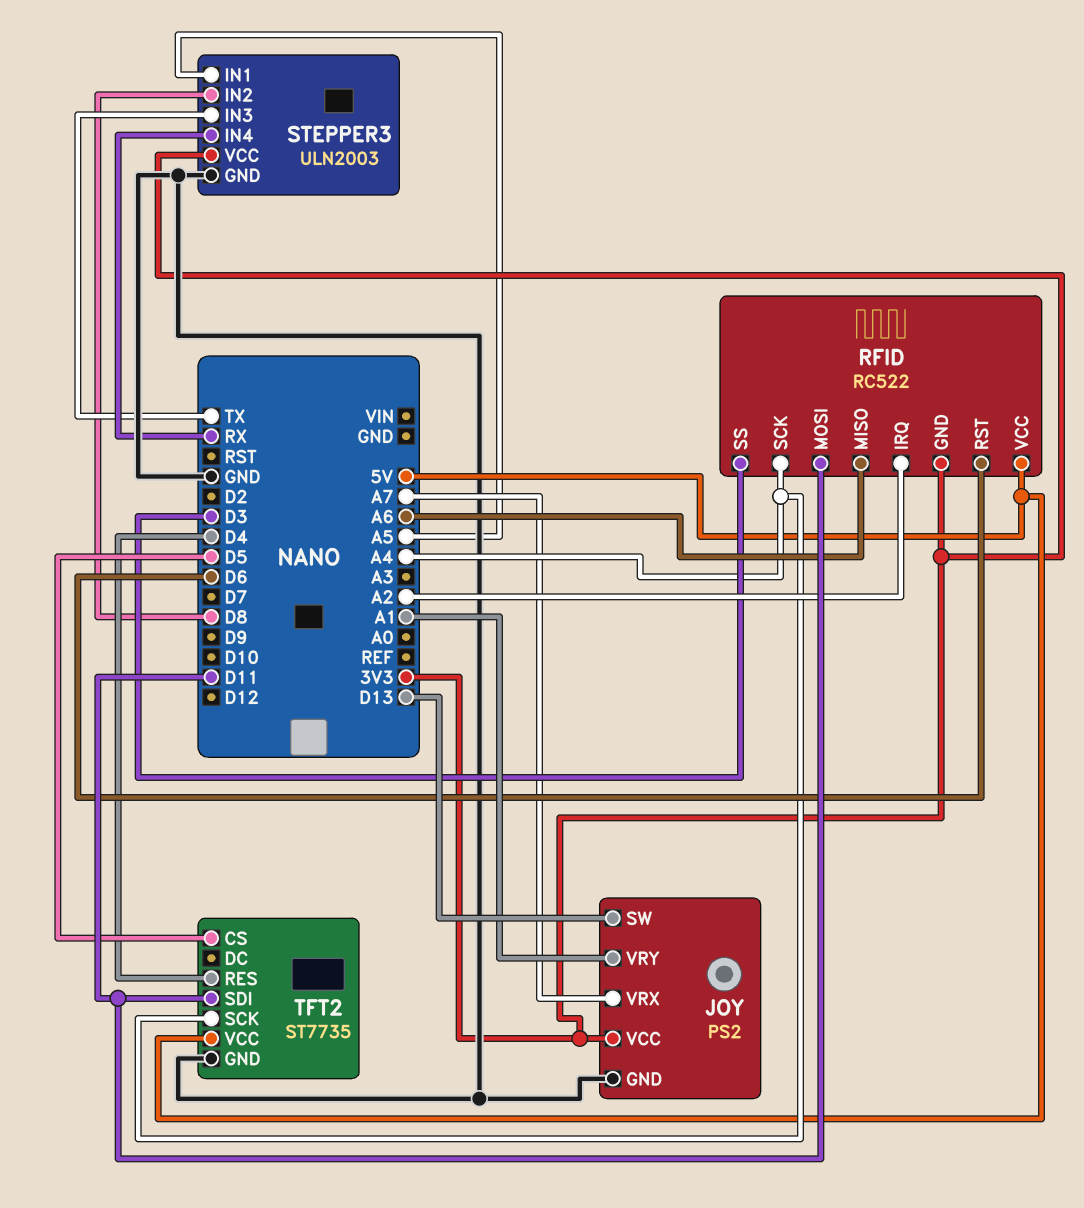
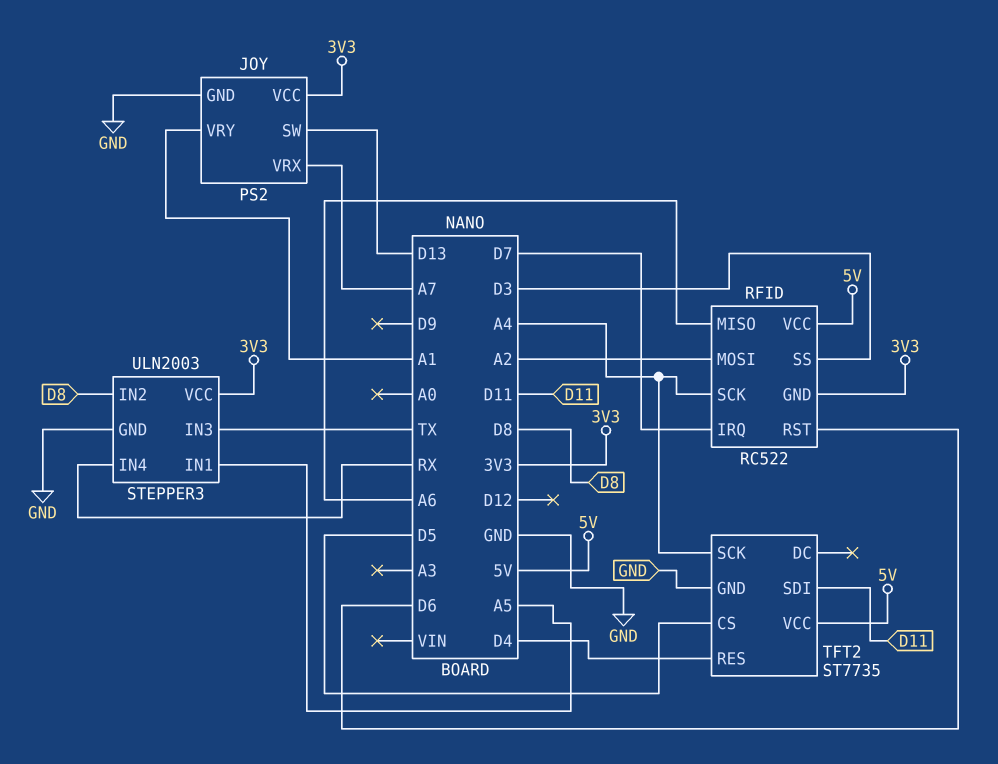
RFID pin IRQ: A2 -> D7
RFID pin MOSI: D11 -> A2

